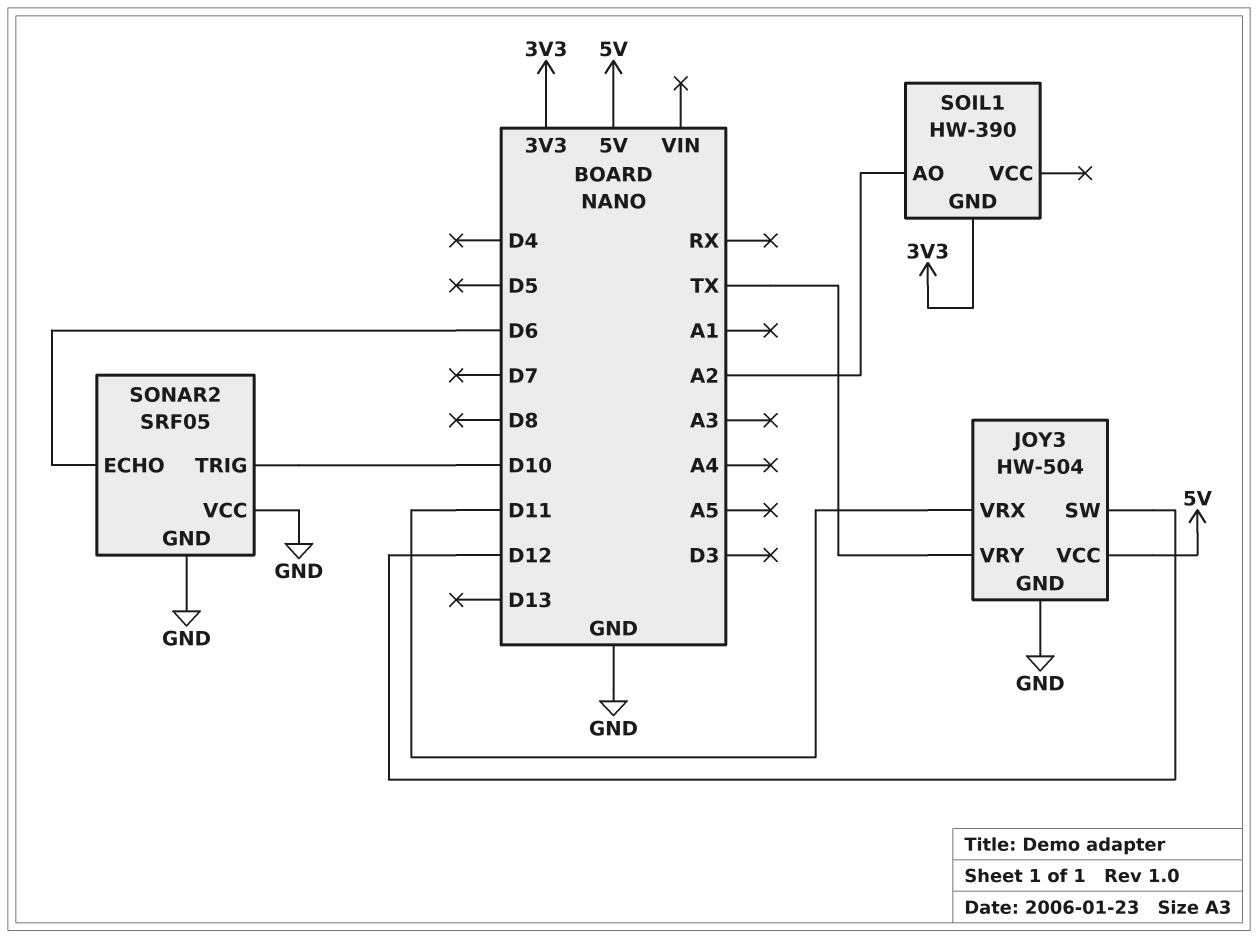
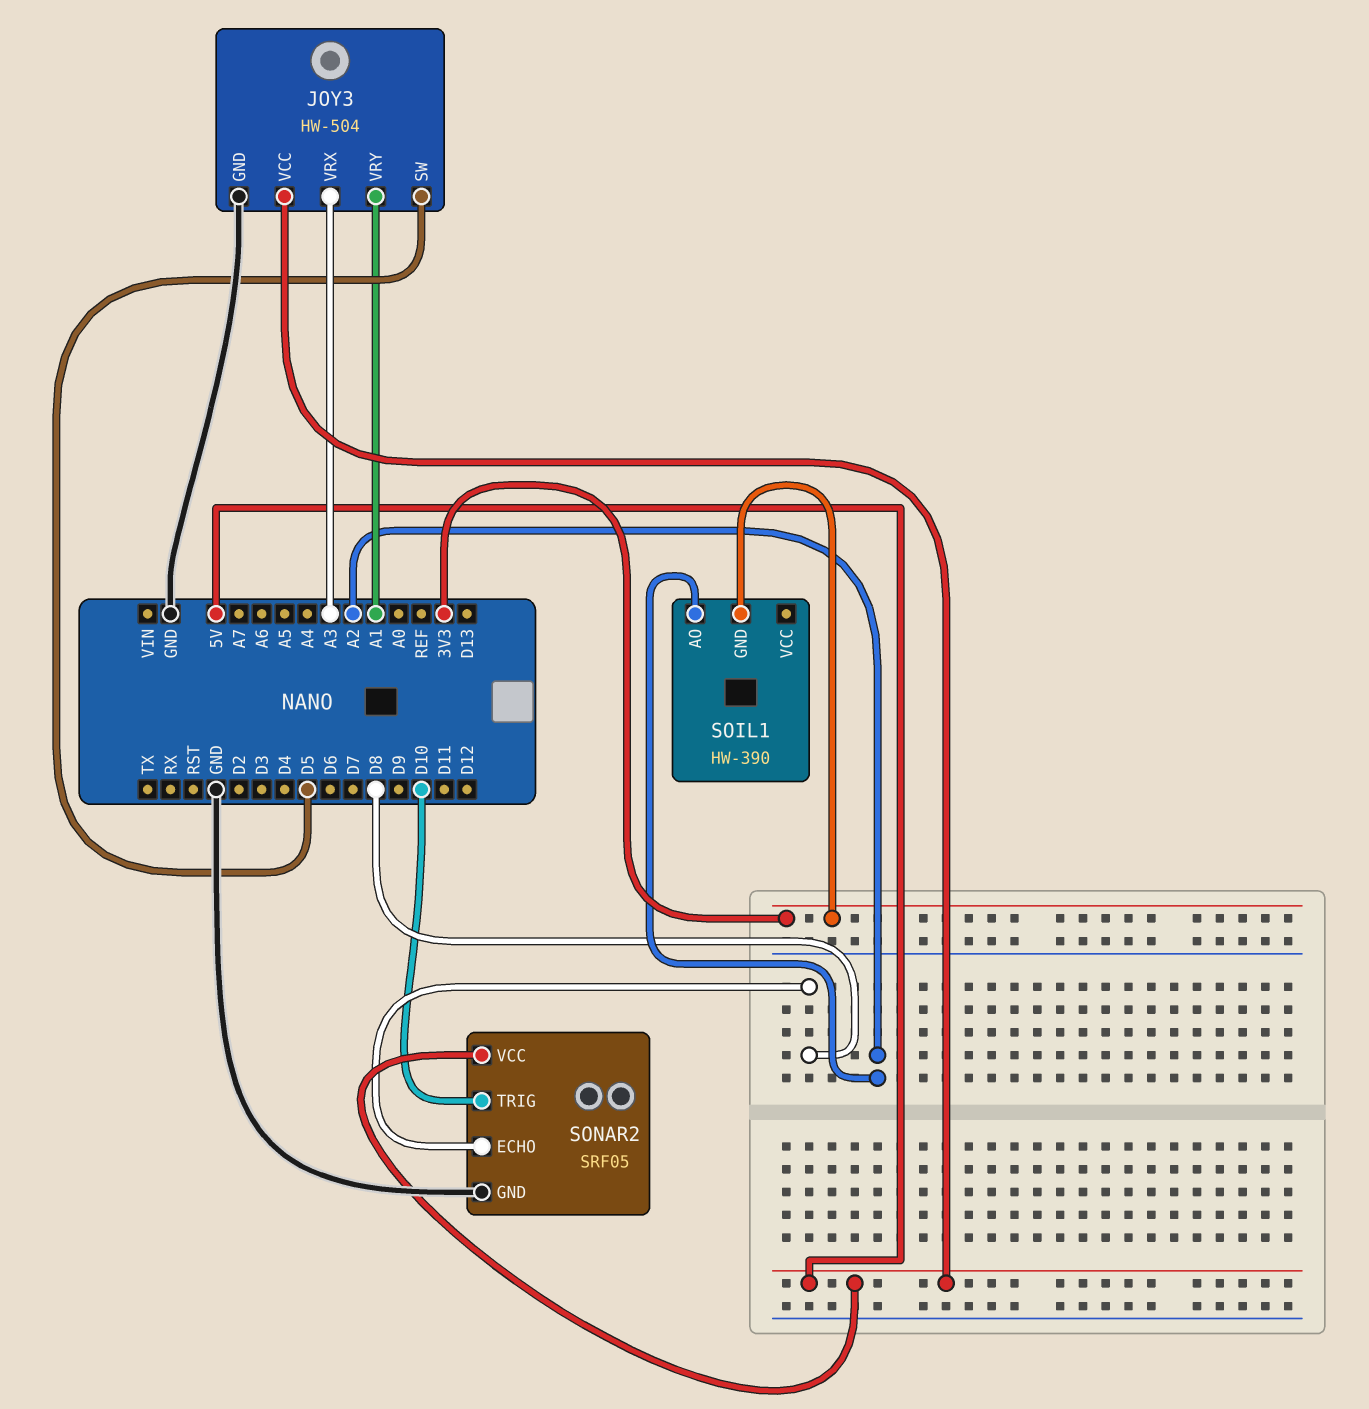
JOY3 pin SW: D12 -> D5
JOY3 pin VRX: D11 -> A3
JOY3 pin VRY: TX -> A1
SONAR2 pin ECHO: D6 -> D8
SONAR2 pin VCC: GND -> 5V

